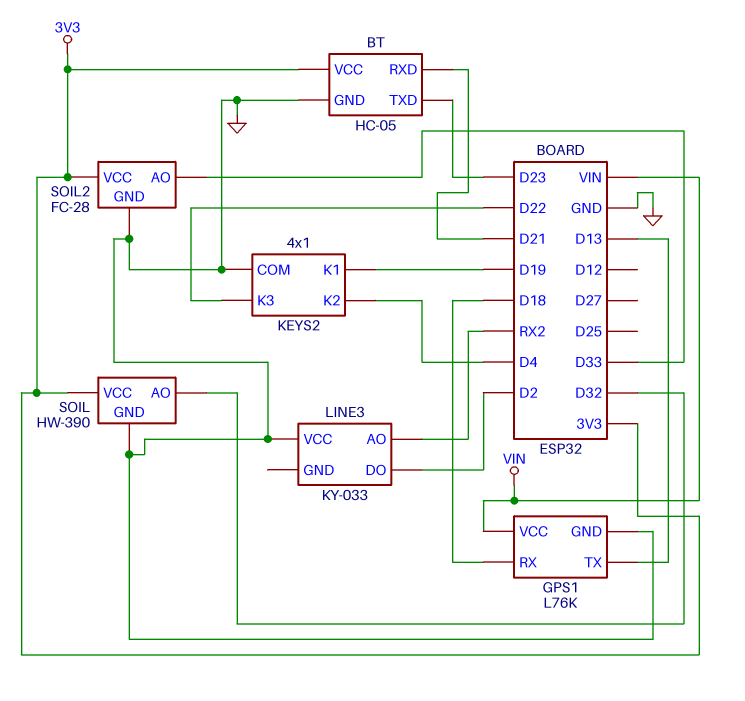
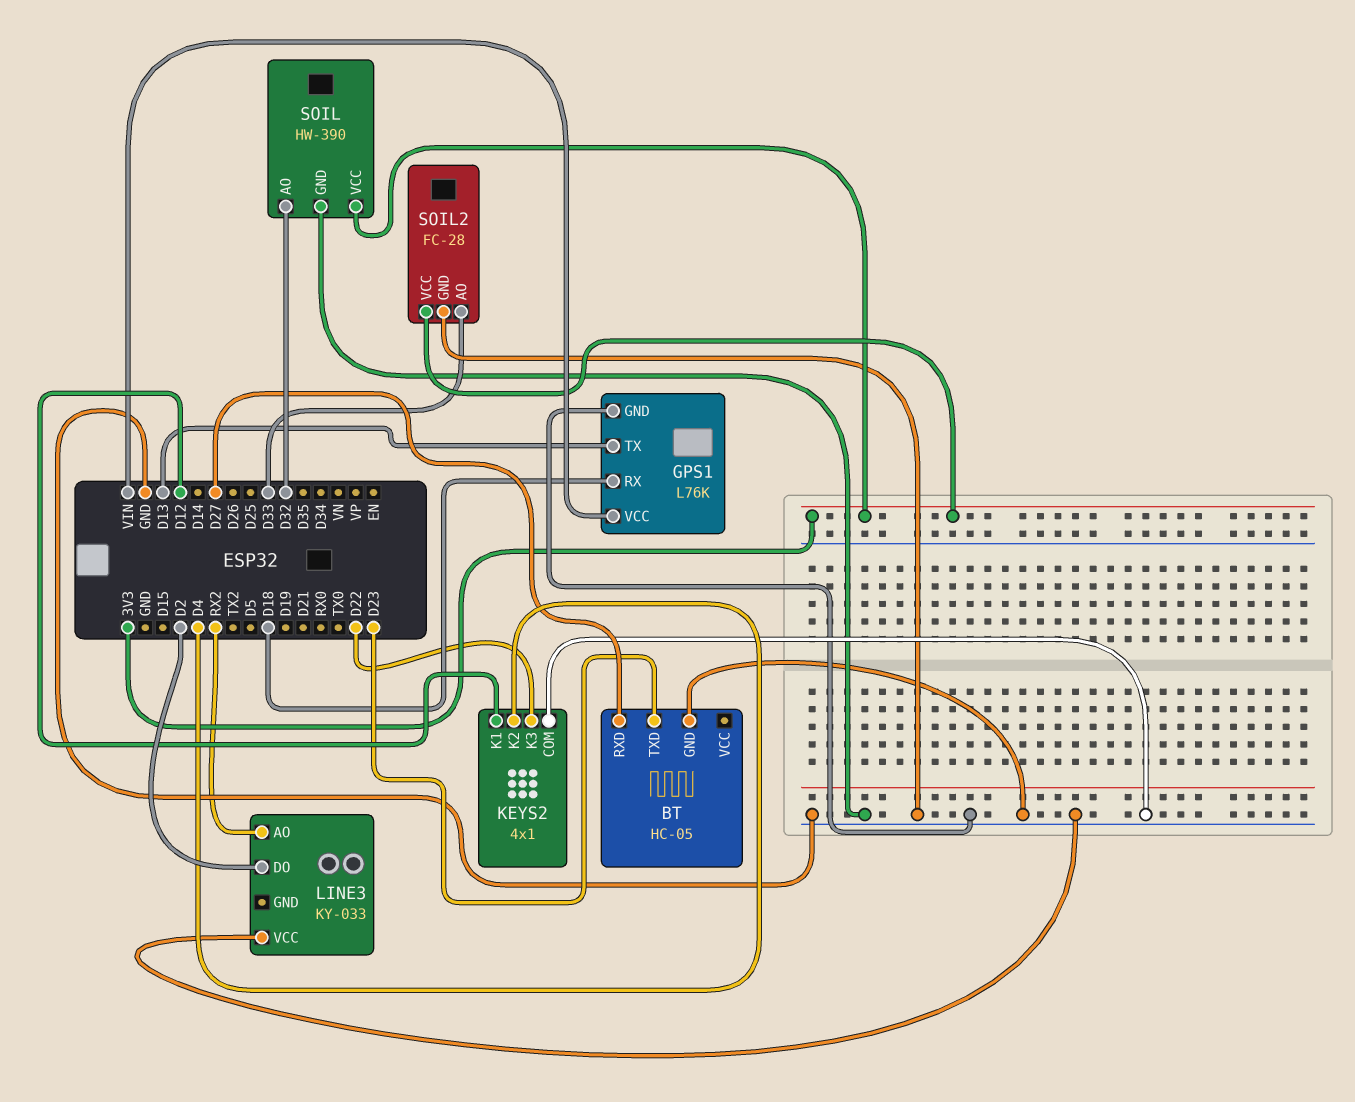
BT pin RXD: D21 -> D27
BT pin VCC: 3V3 -> none
KEYS2 pin K1: D19 -> D12

